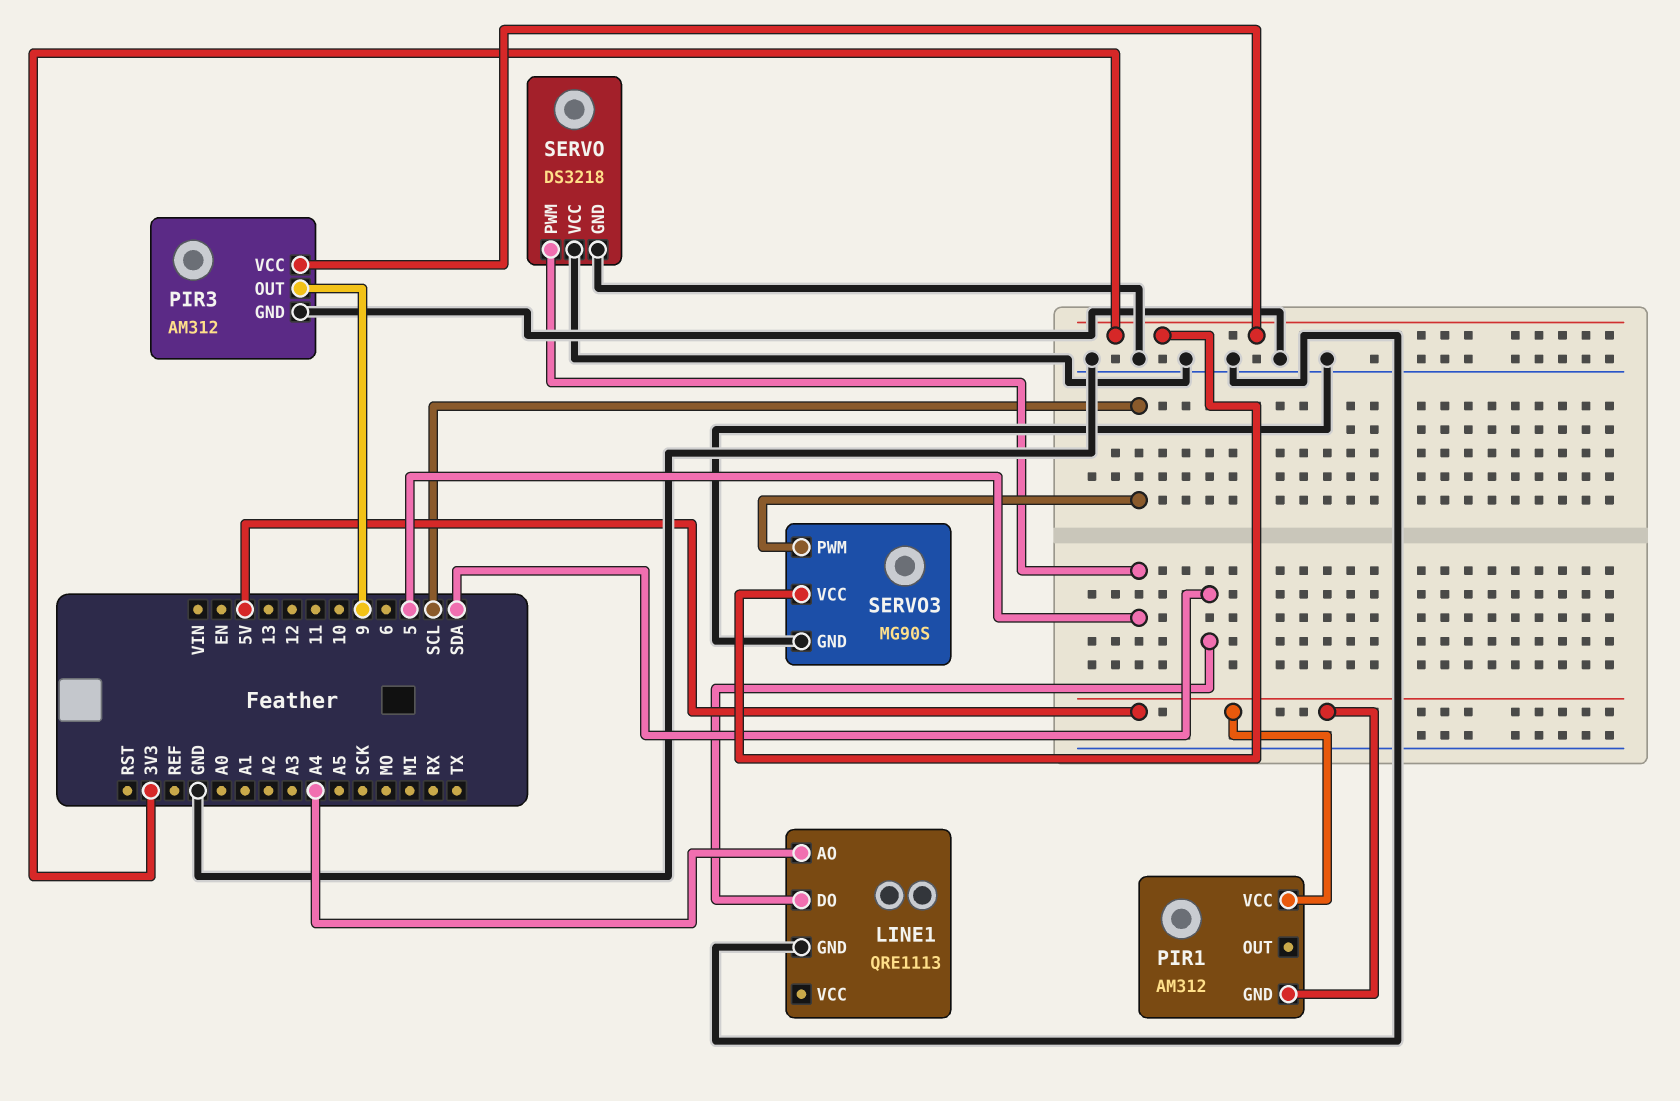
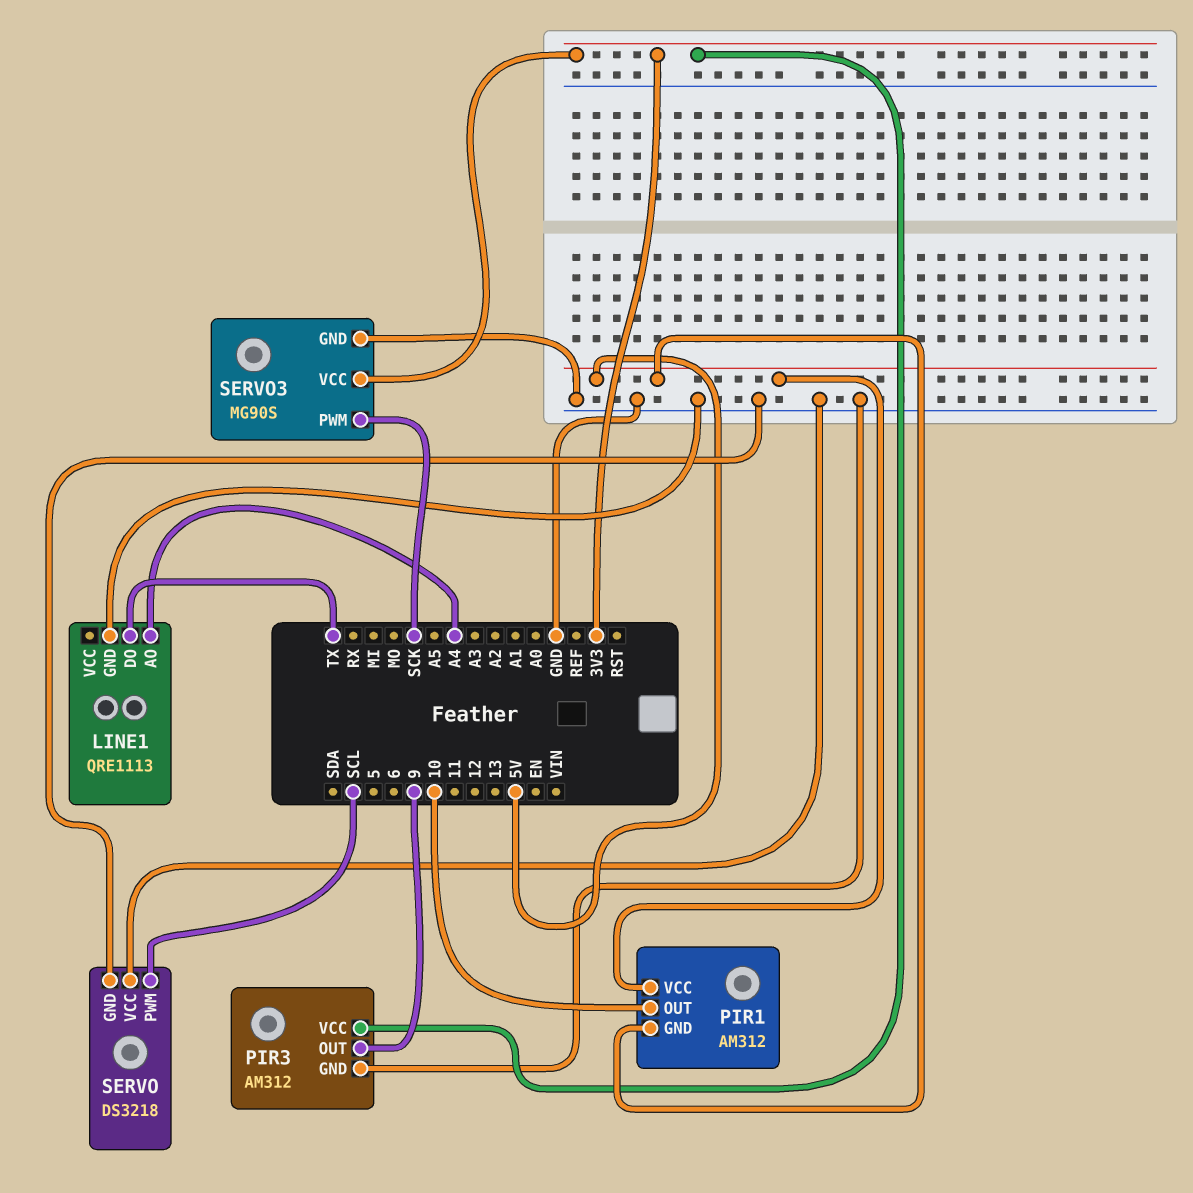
LINE1 pin DO: SDA -> TX
PIR1 pin OUT: none -> 10
SERVO pin PWM: 5 -> SCL
SERVO3 pin PWM: SCL -> SCK

